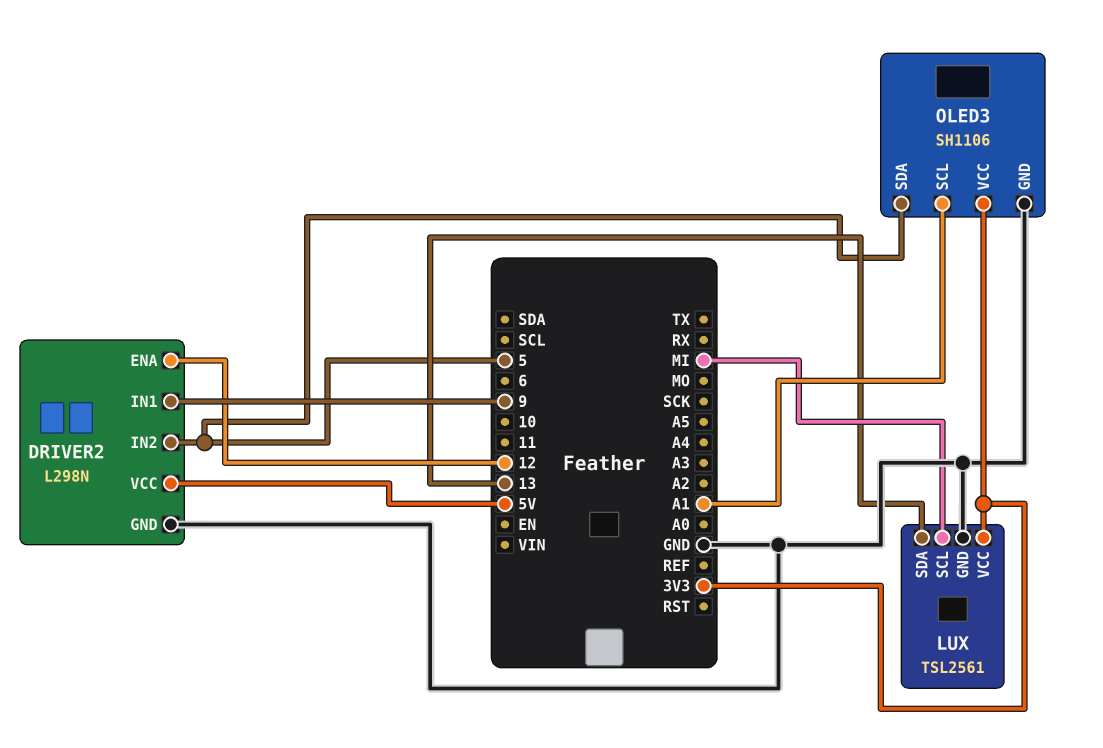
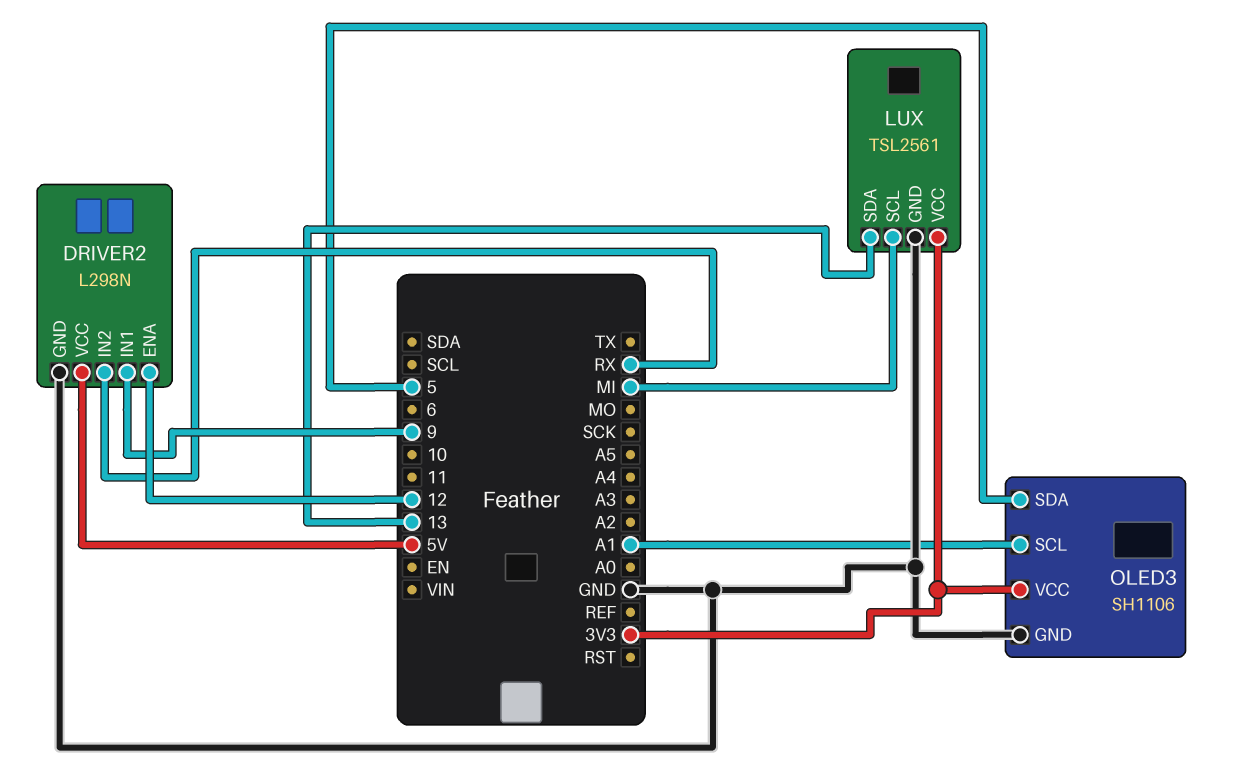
DRIVER2 pin IN2: 5 -> RX

